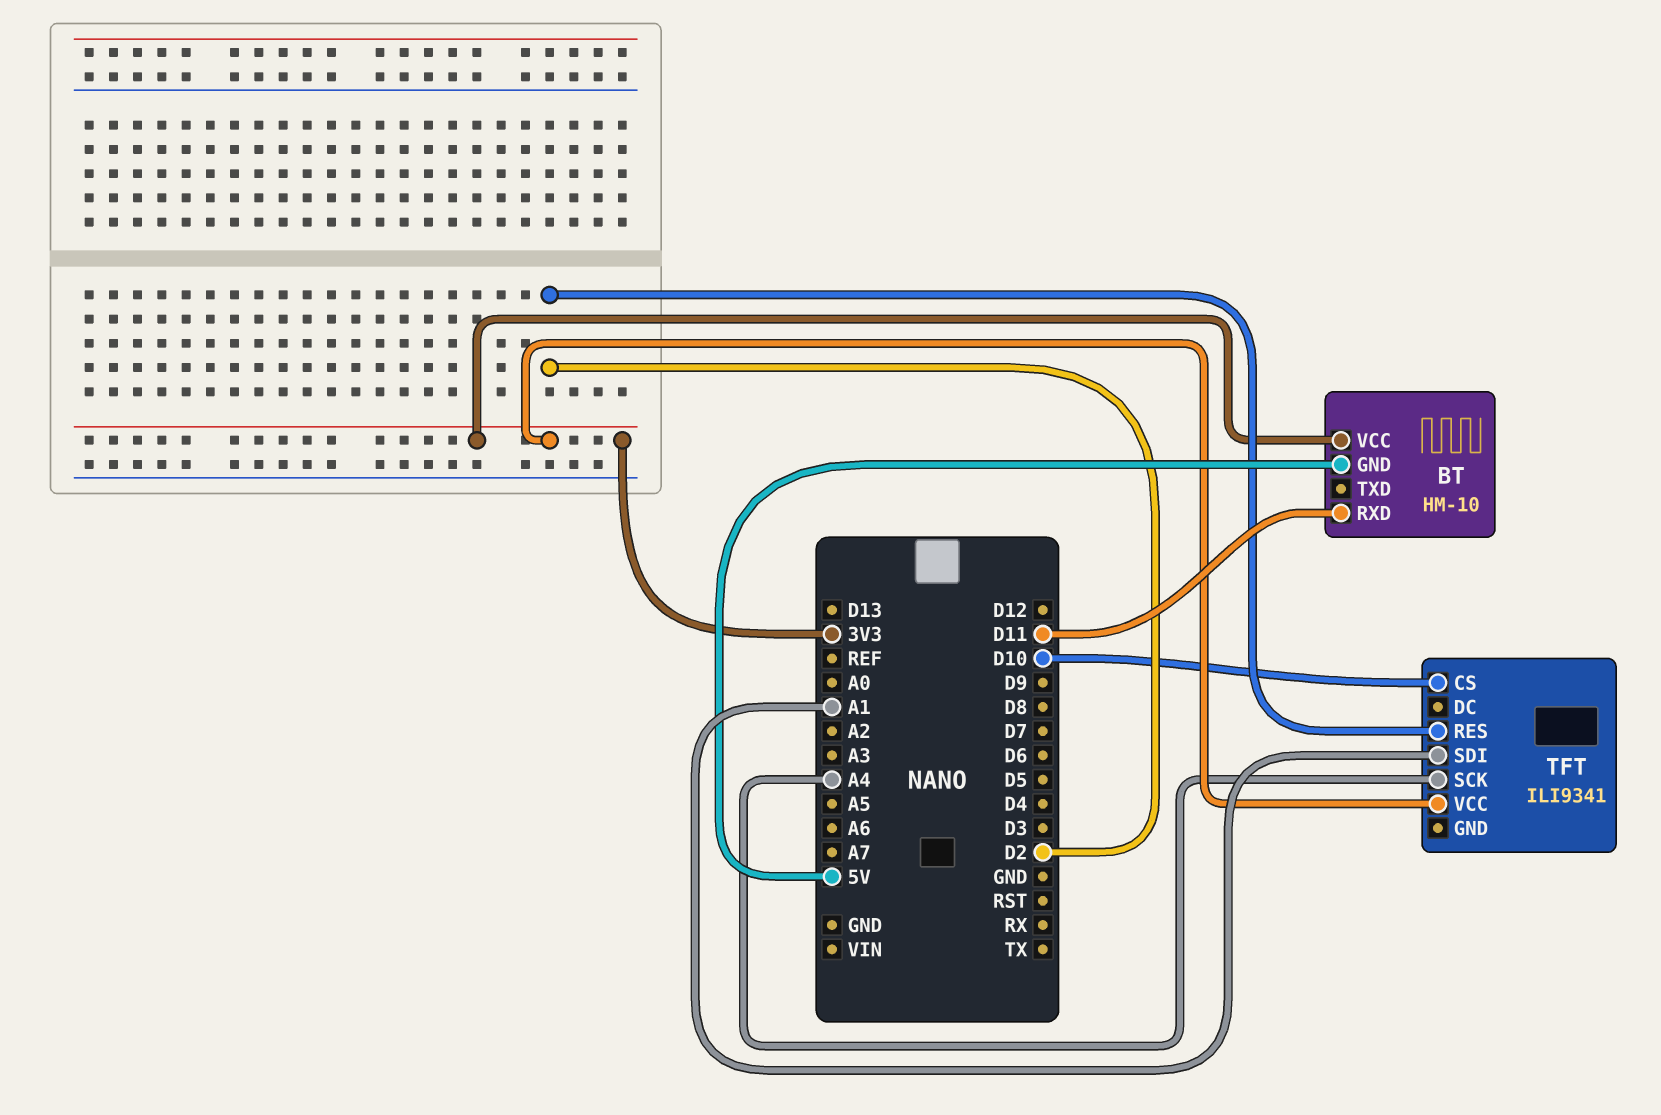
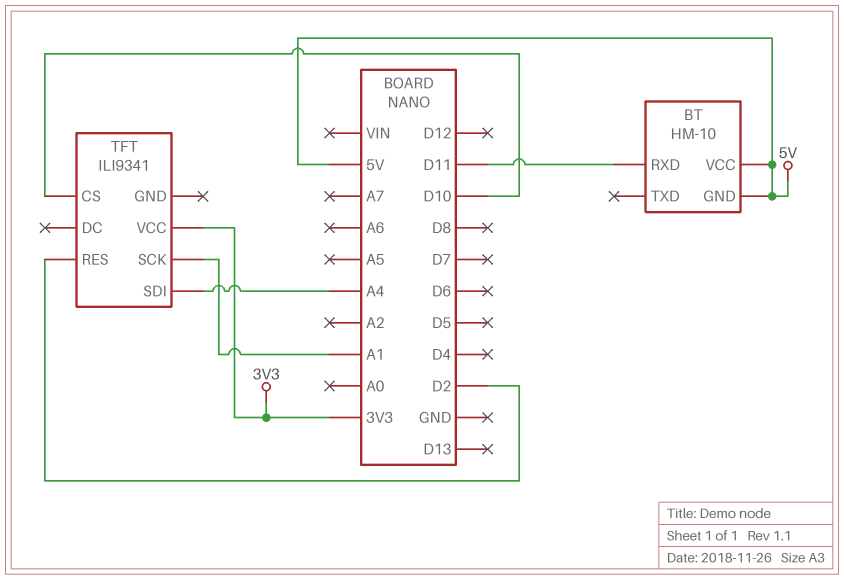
BT pin VCC: 3V3 -> 5V
TFT pin SCK: A4 -> A1
TFT pin SDI: A1 -> A4

